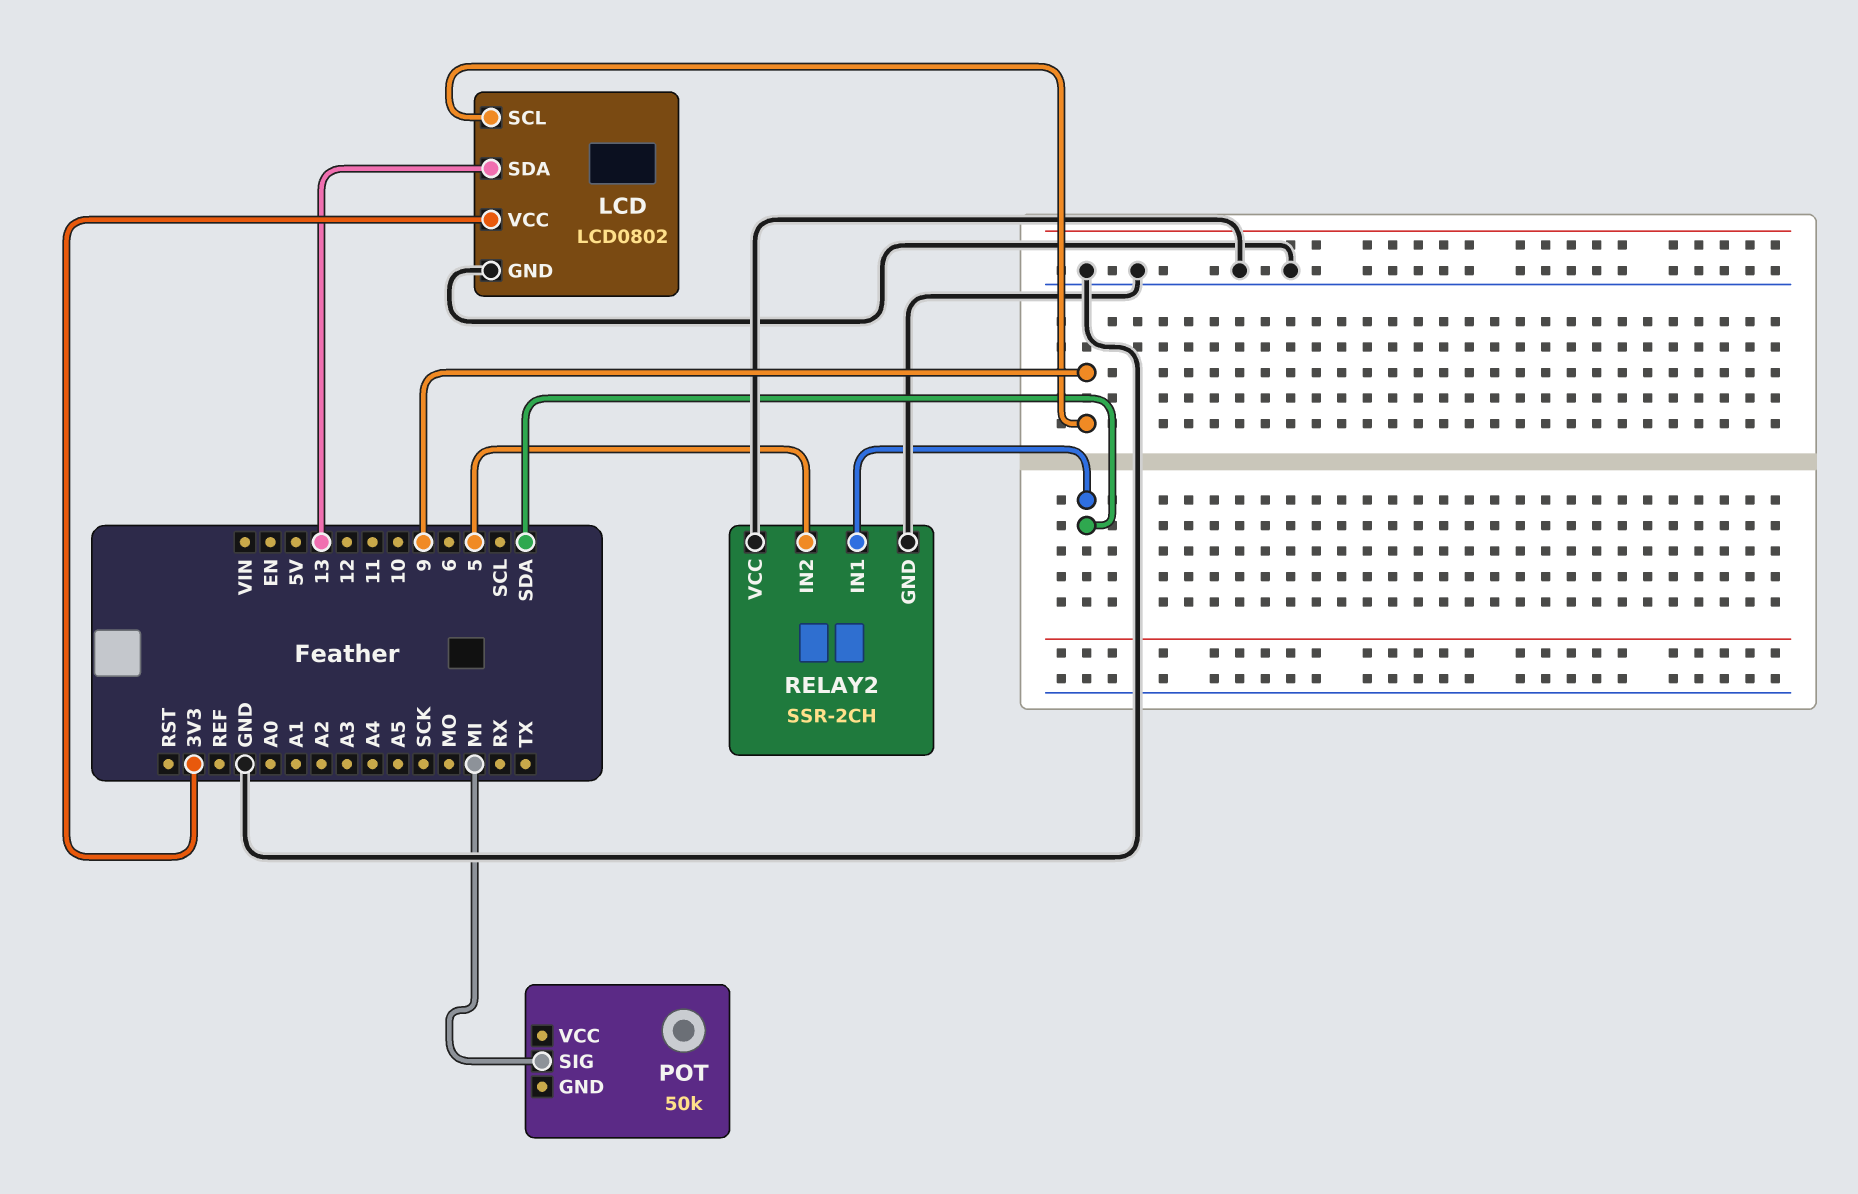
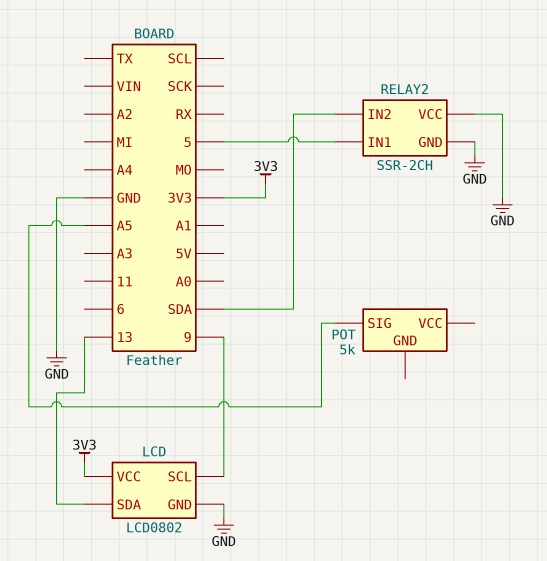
POT: 50k -> 5k
POT pin SIG: MI -> A5
RELAY2 pin IN1: SDA -> 5
RELAY2 pin IN2: 5 -> SDA

